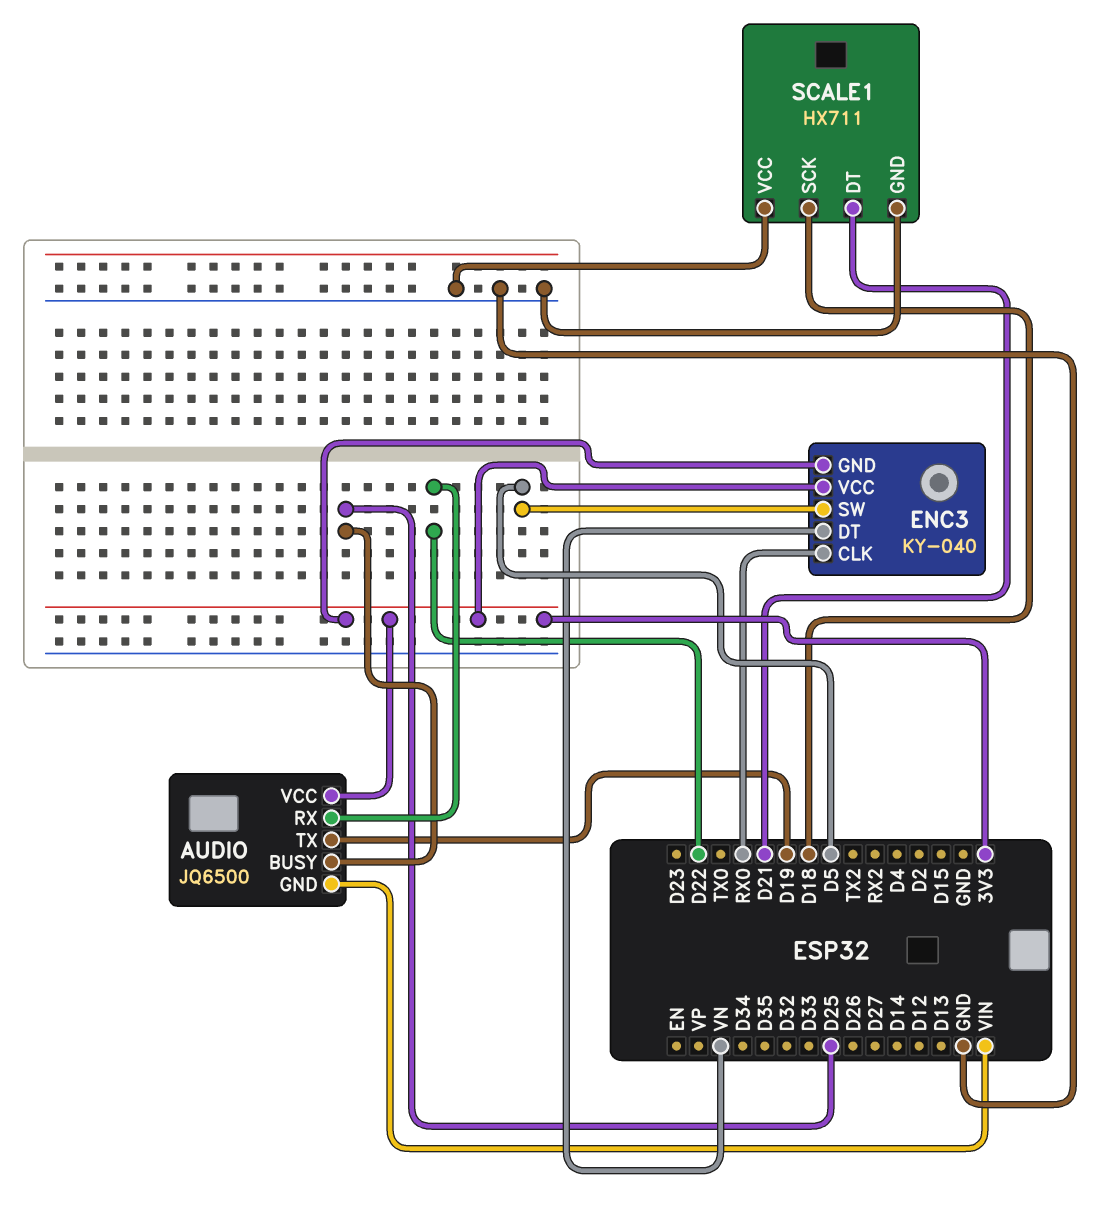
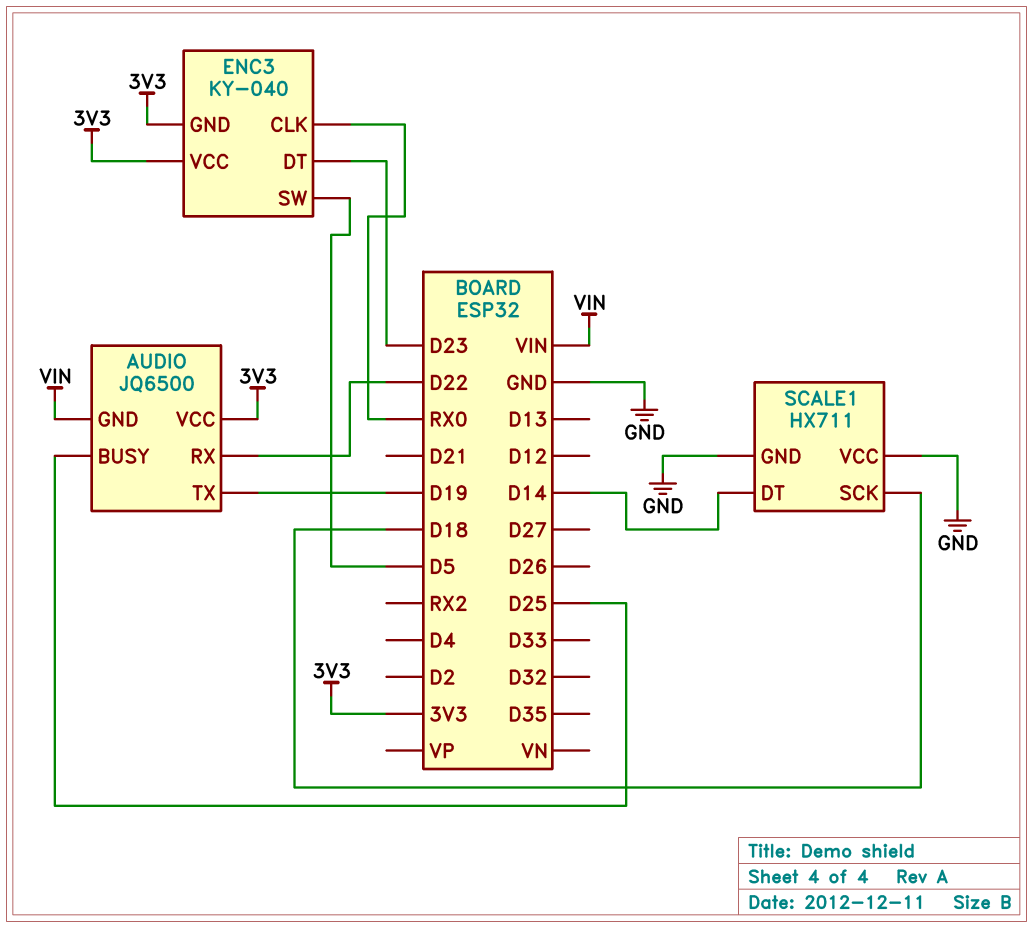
ENC3 pin DT: VN -> D23
SCALE1 pin DT: D21 -> D14

